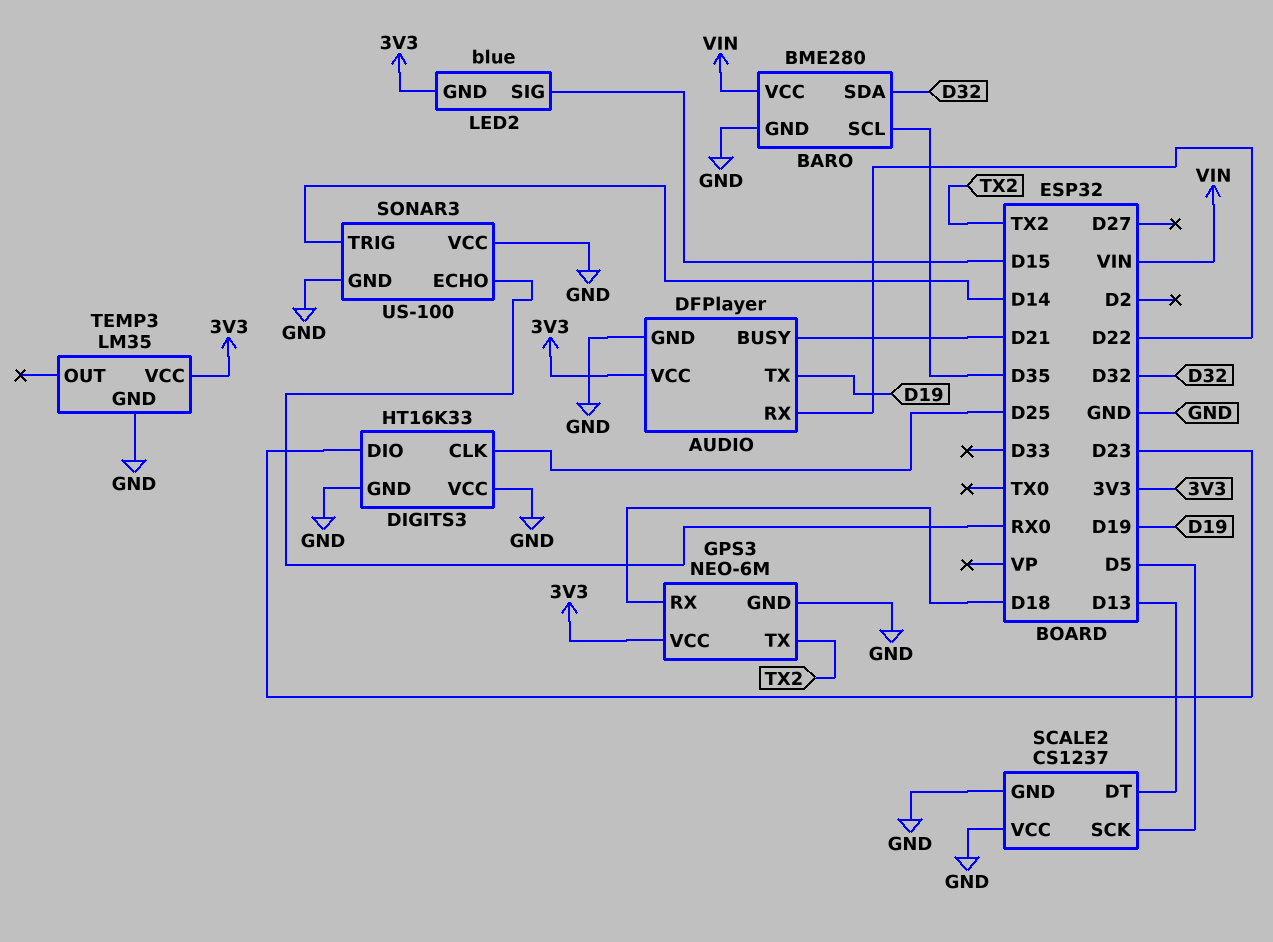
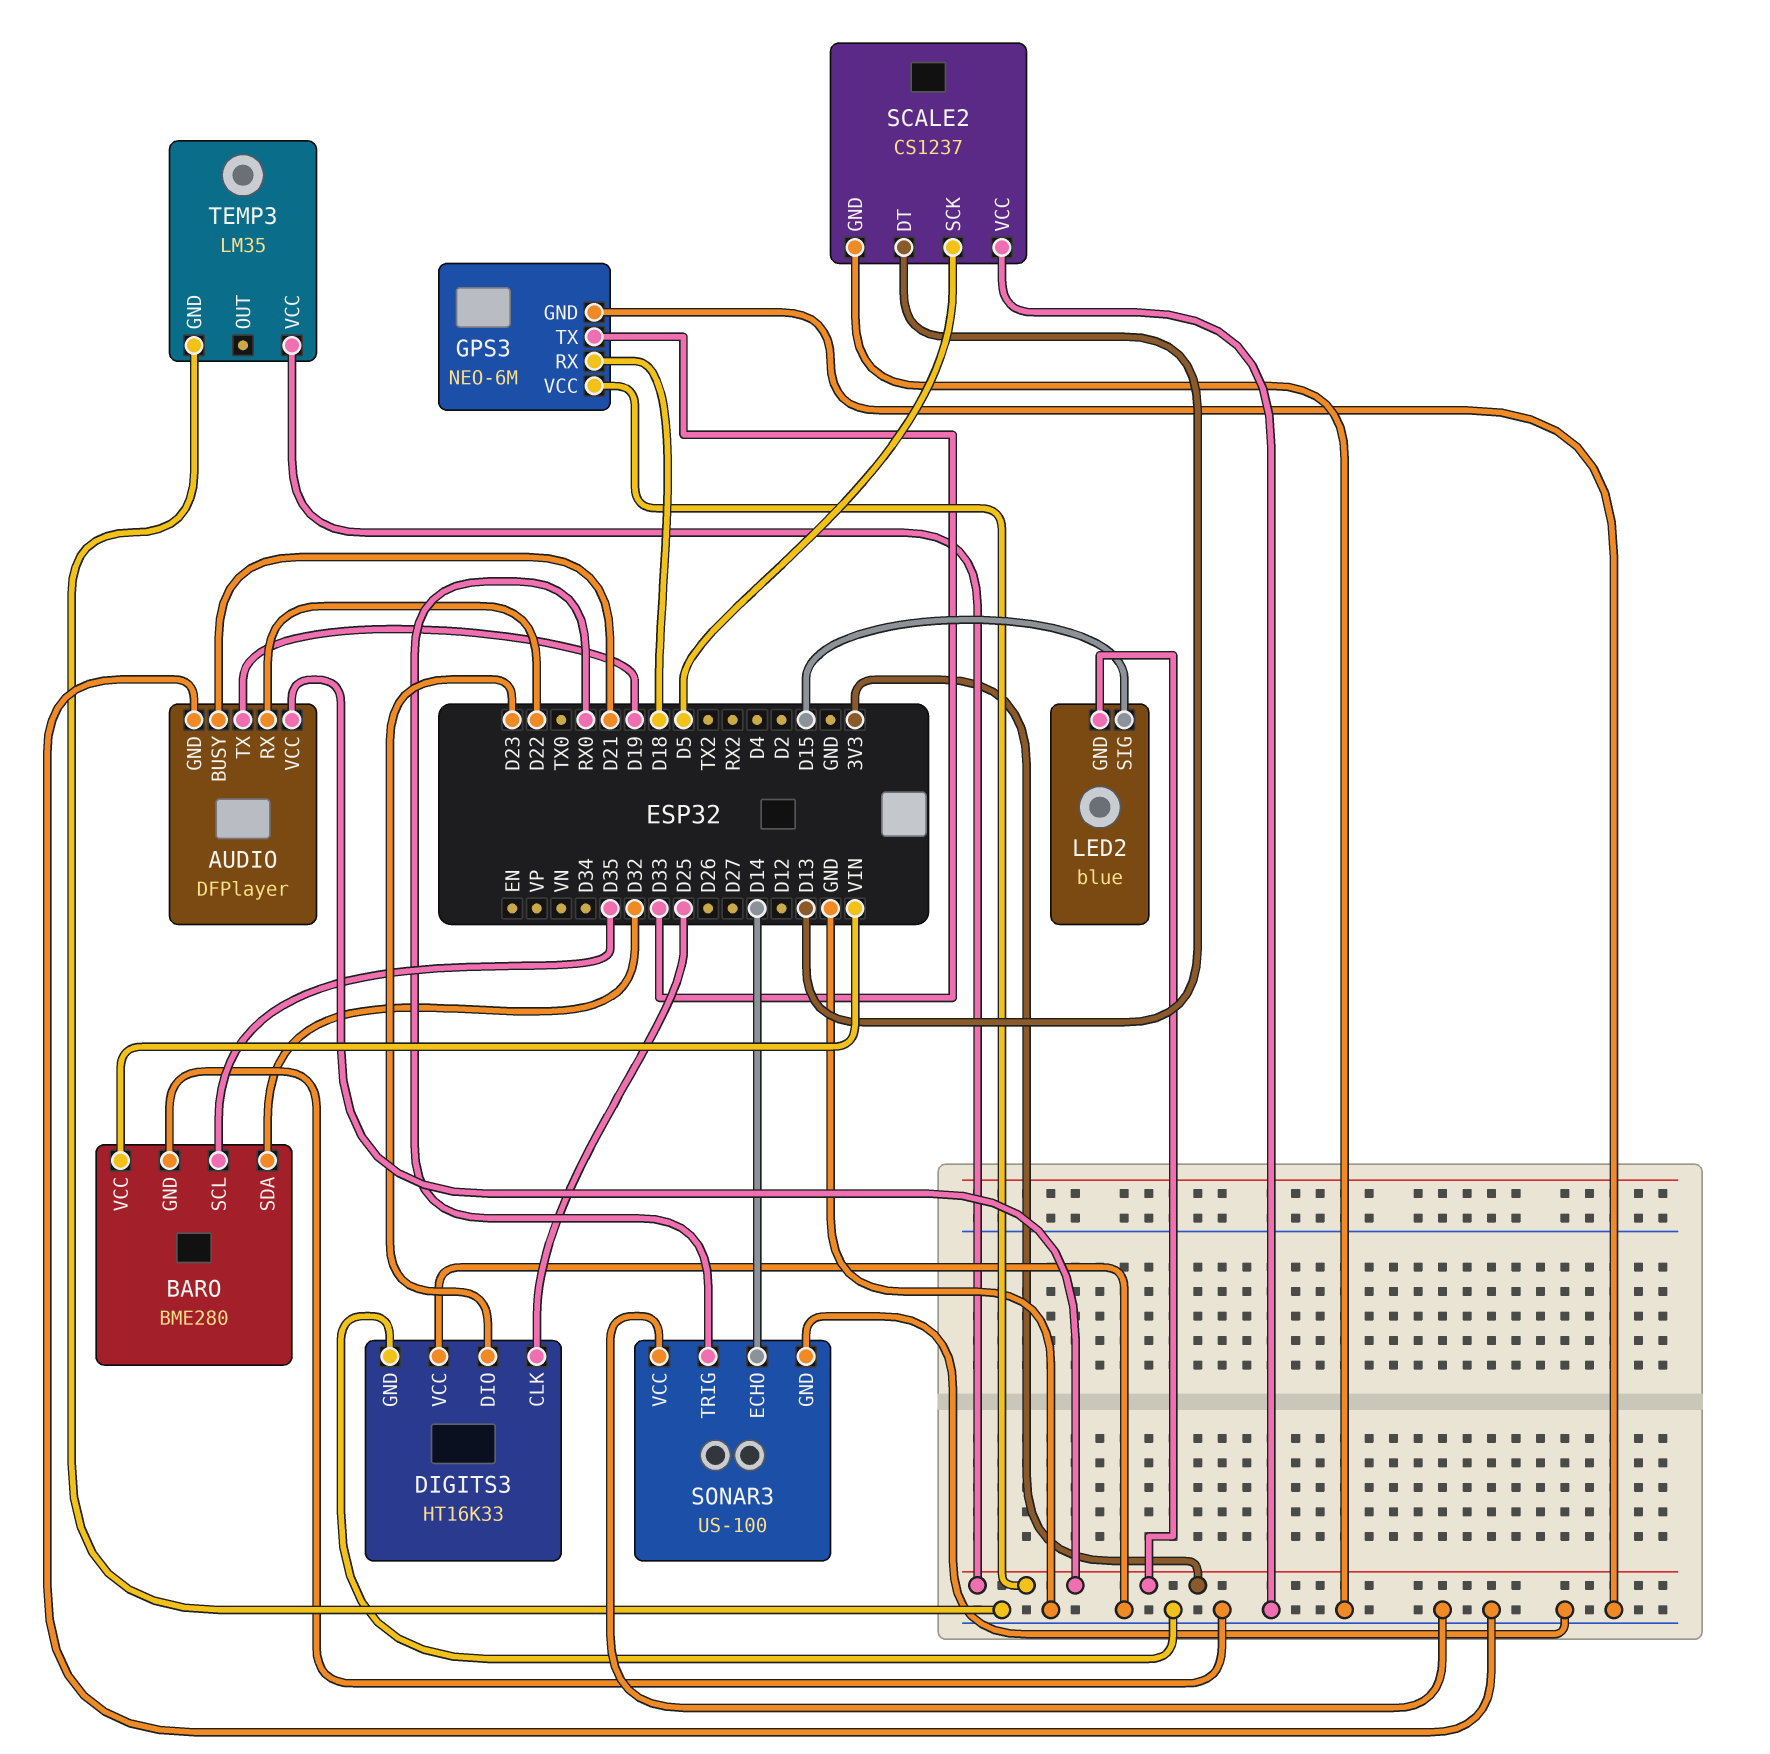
GPS3 pin TX: TX2 -> D33
SONAR3 pin ECHO: RX0 -> D14
SONAR3 pin TRIG: D14 -> RX0

